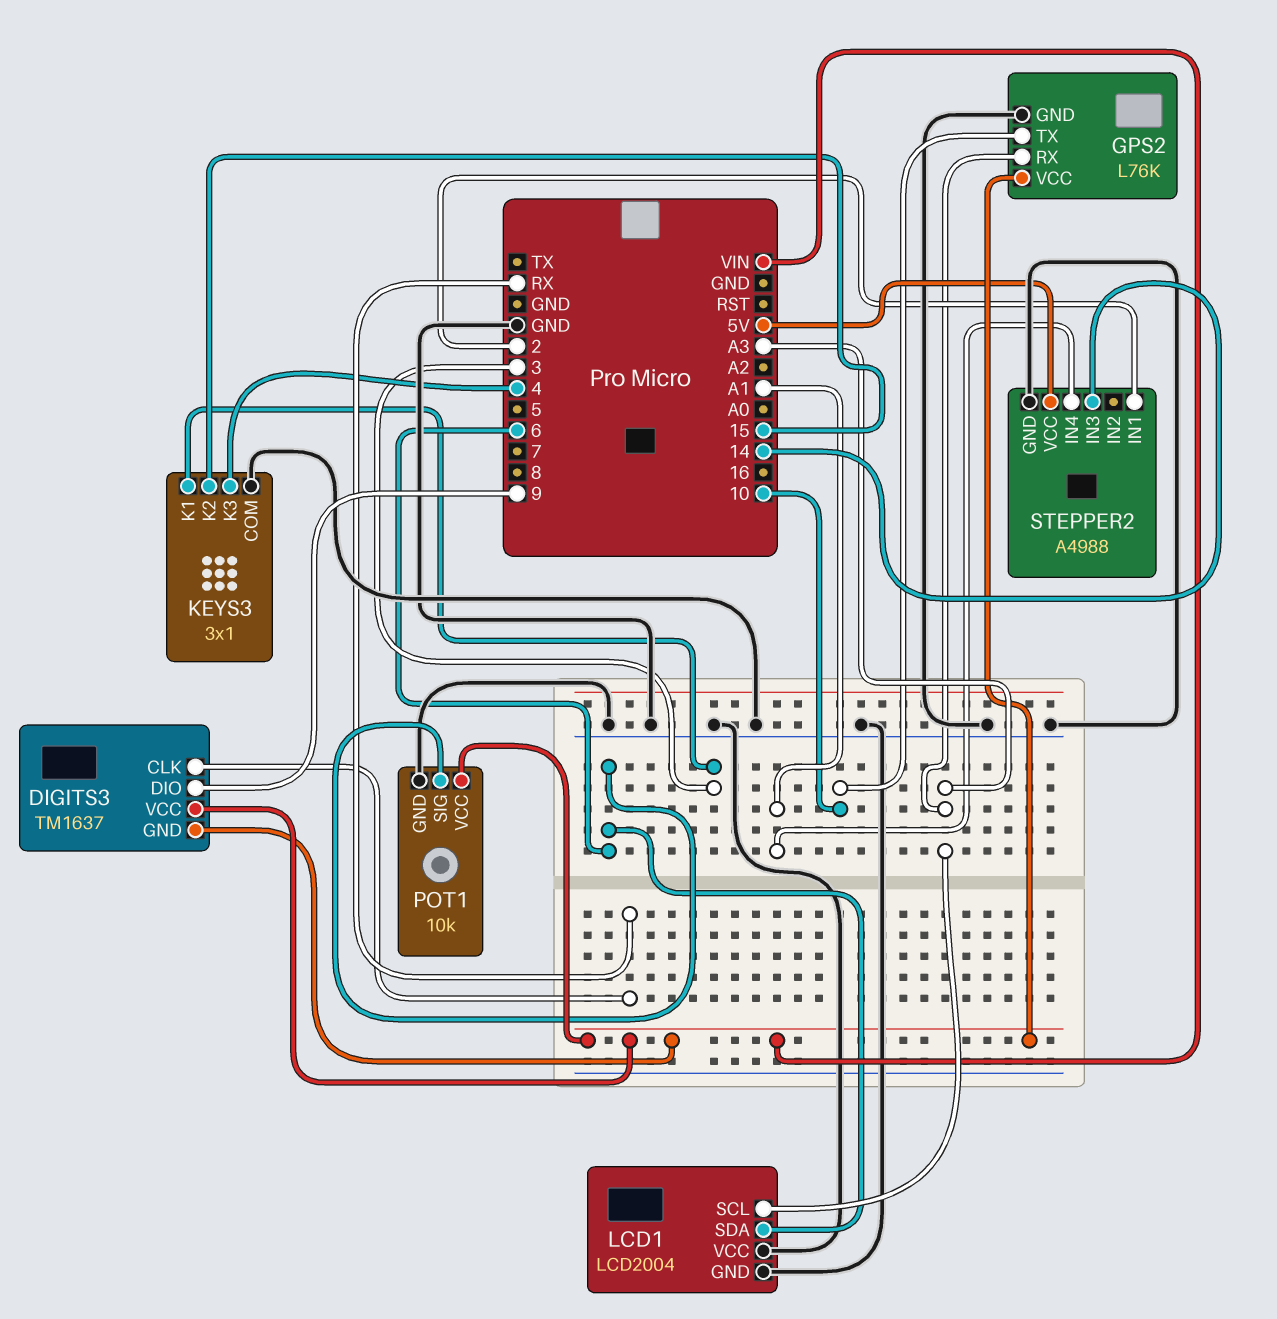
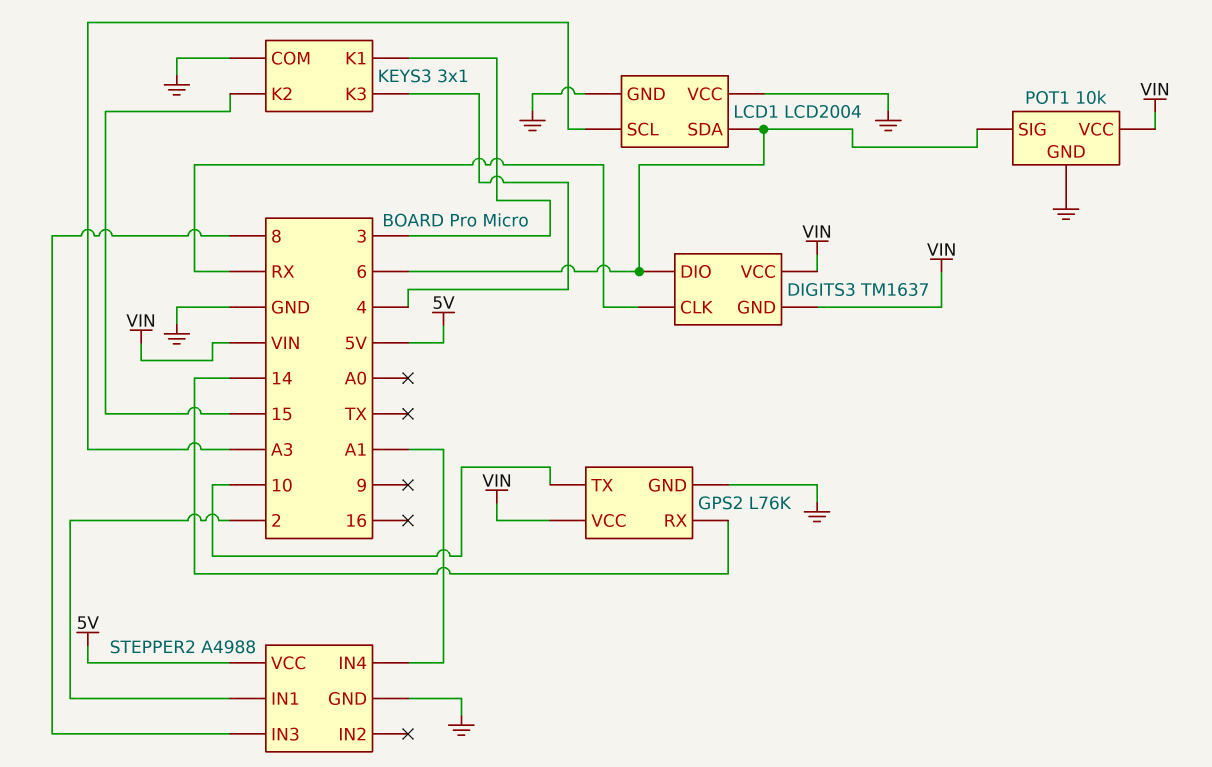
DIGITS3 pin DIO: 9 -> 6
GPS2 pin RX: A3 -> 14
STEPPER2 pin IN3: 14 -> 8

